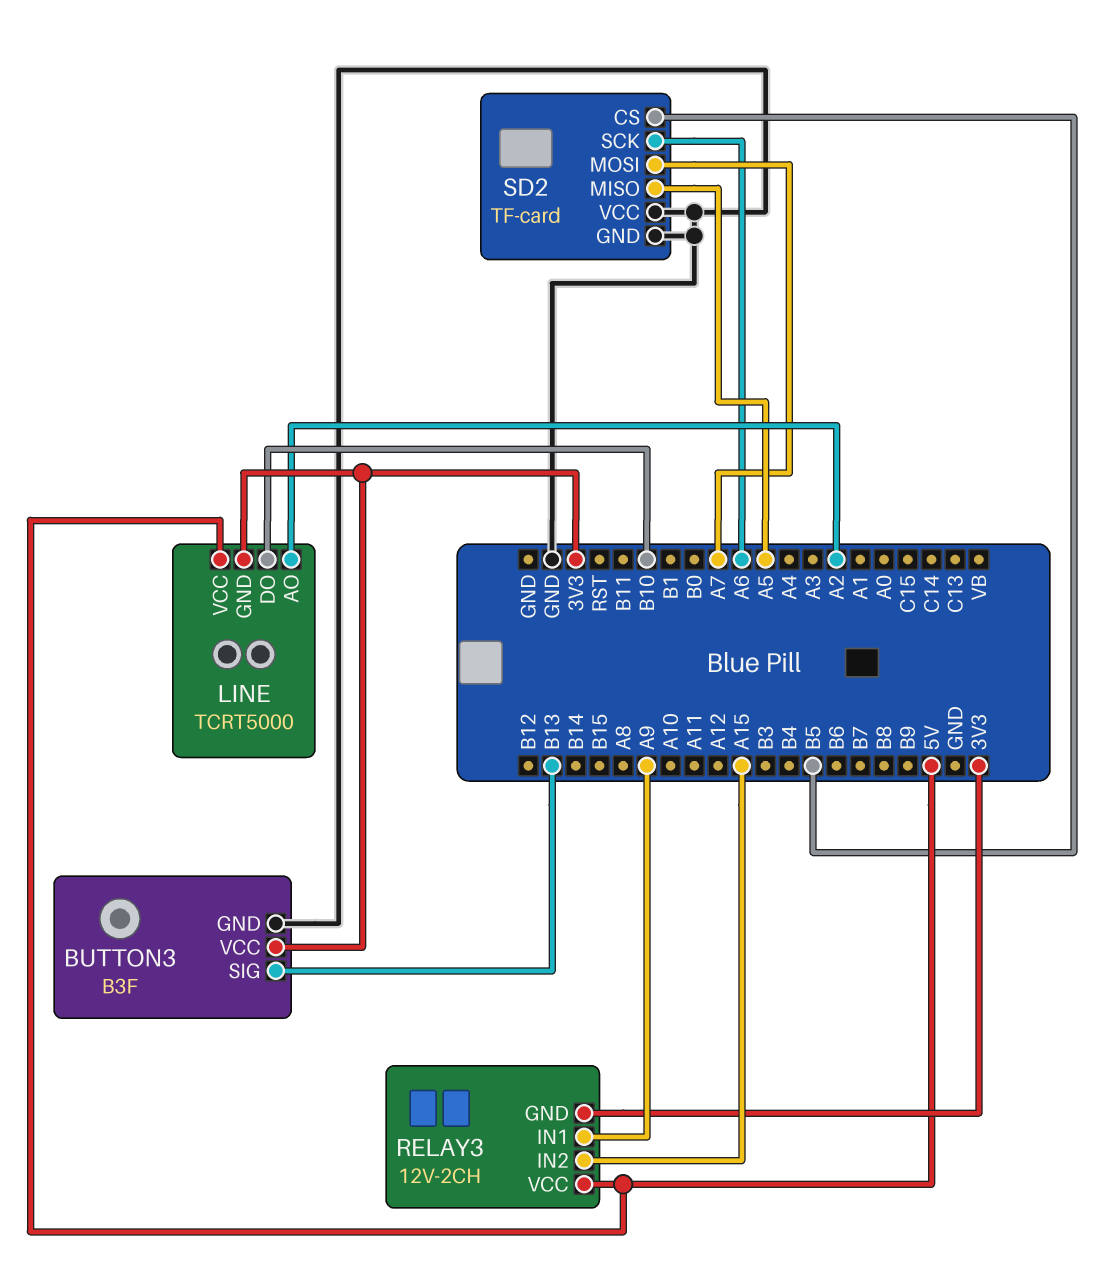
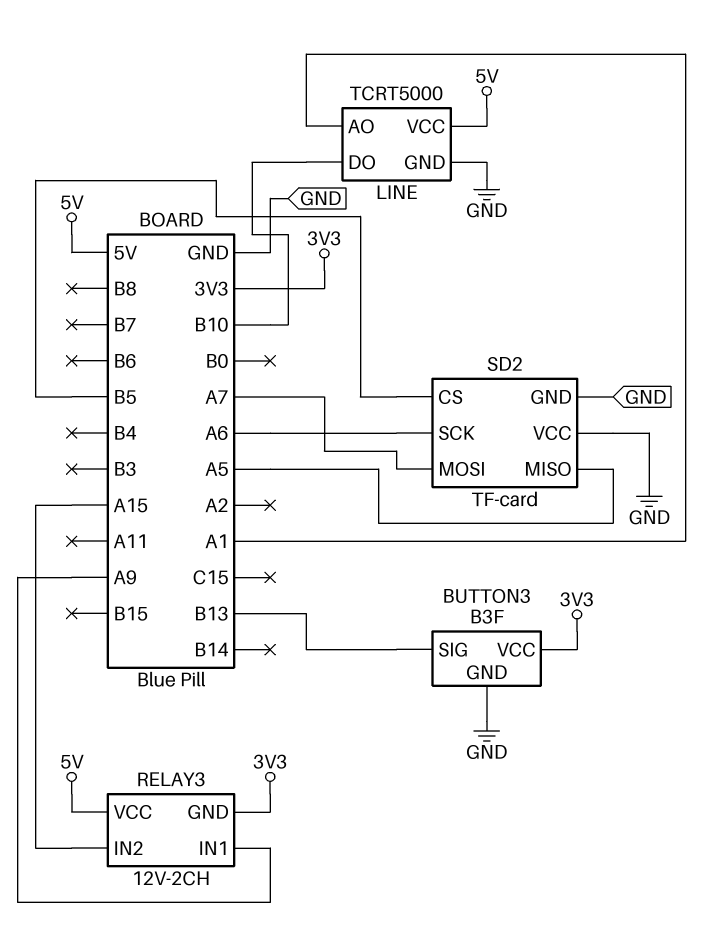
LINE pin AO: A2 -> A1
LINE pin GND: 3V3 -> GND

